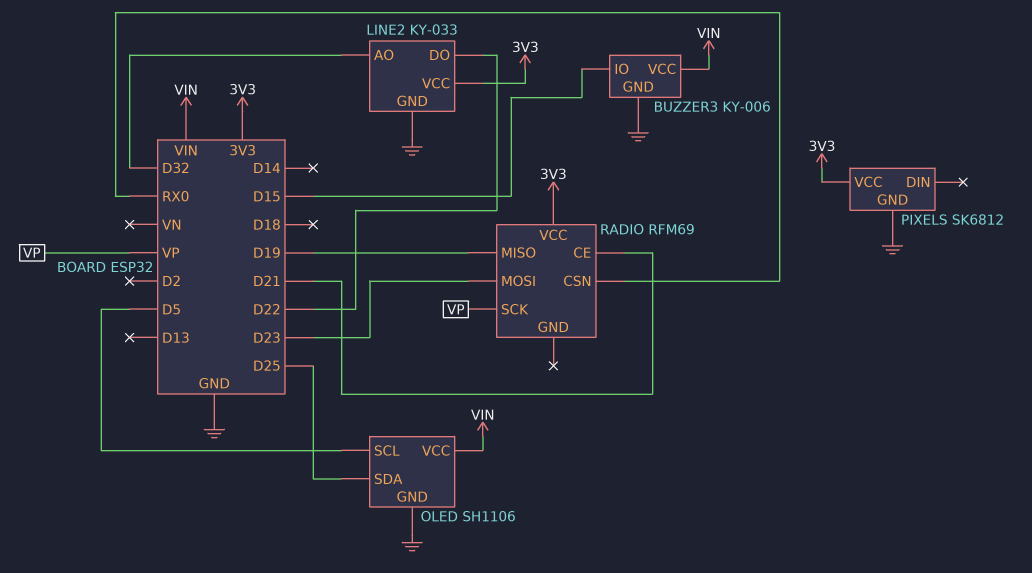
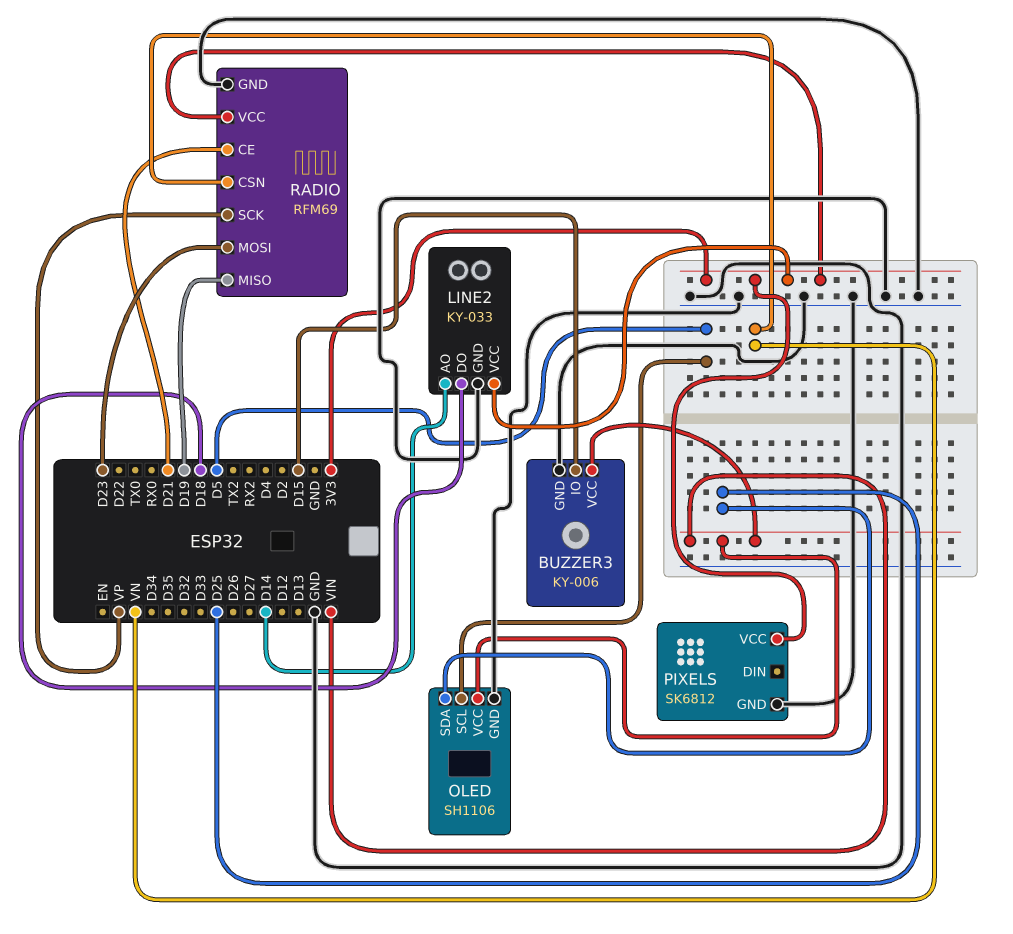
LINE2 pin AO: D32 -> D14
LINE2 pin DO: D22 -> D18
RADIO pin CSN: RX0 -> VN
RADIO pin GND: none -> GND

